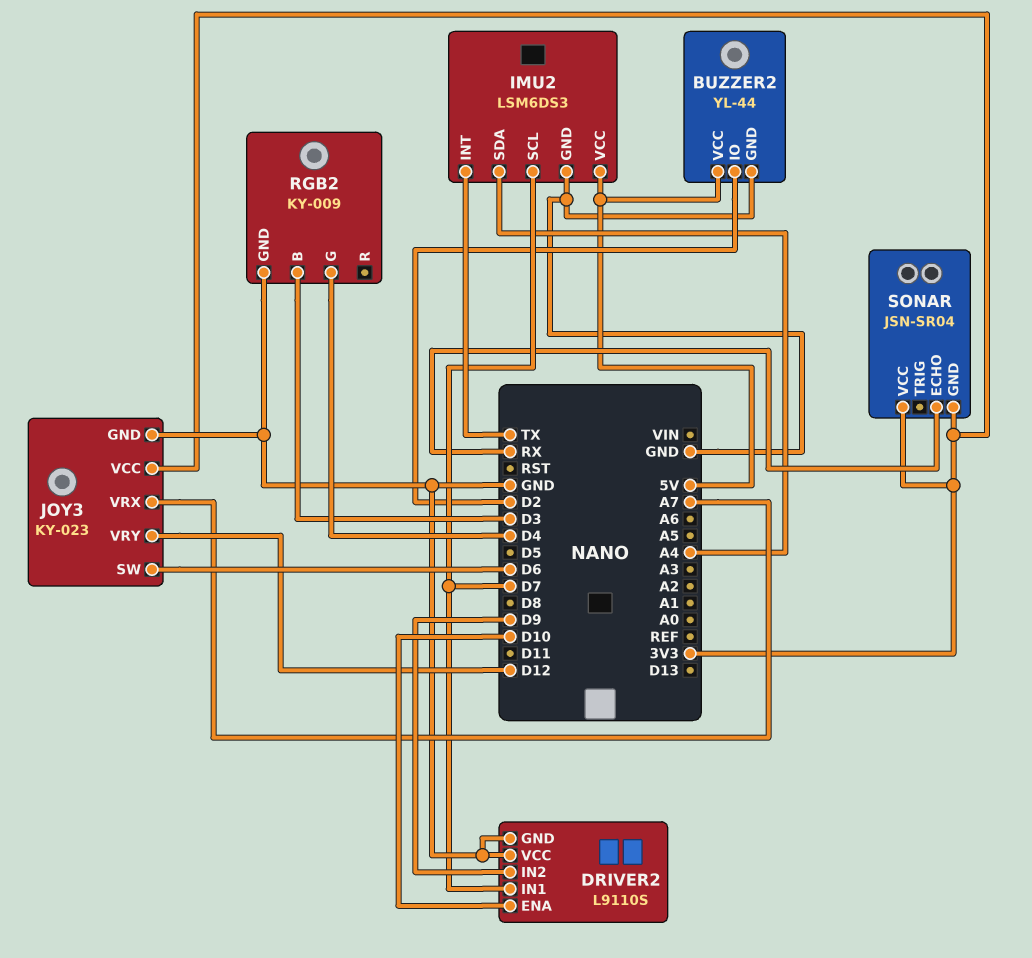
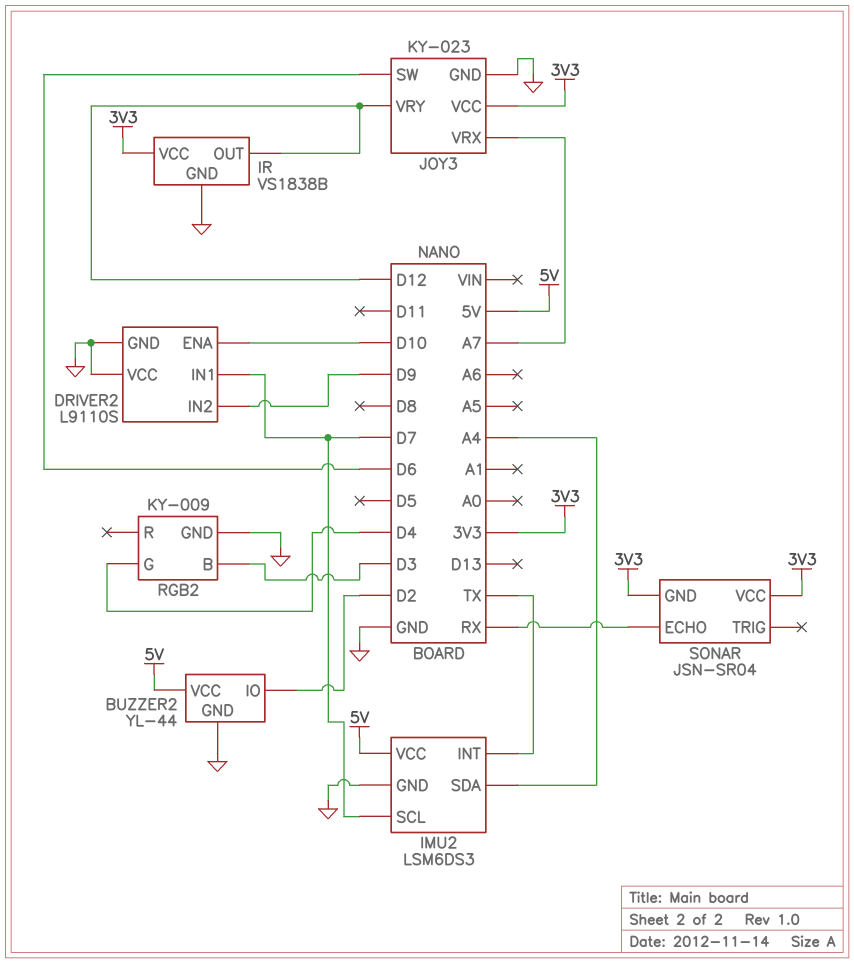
IR: none -> VS1838B
IR pin GND: none -> GND
IR pin OUT: none -> D12
IR pin VCC: none -> 3V3

